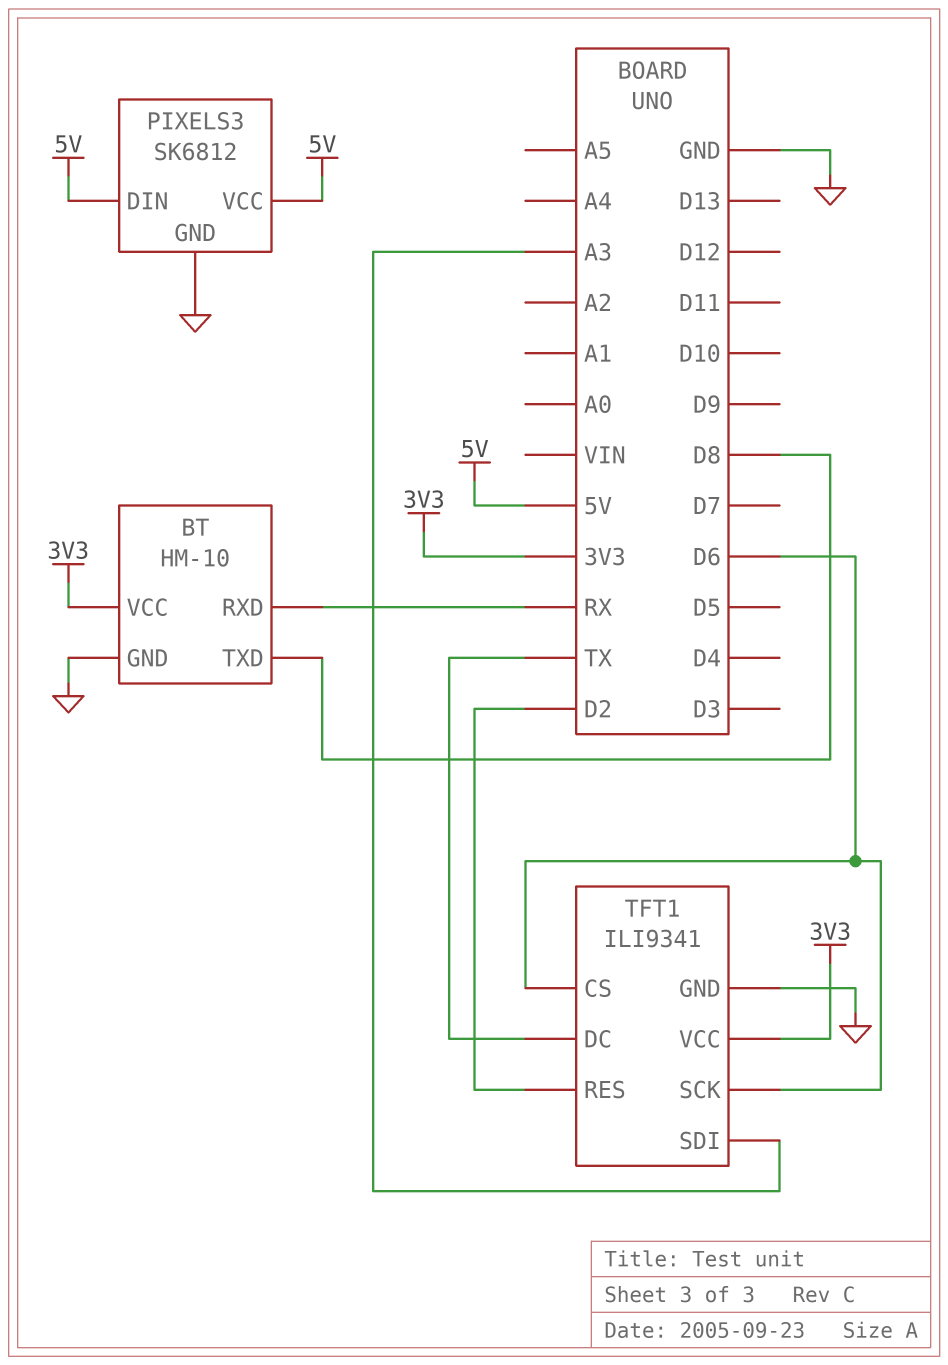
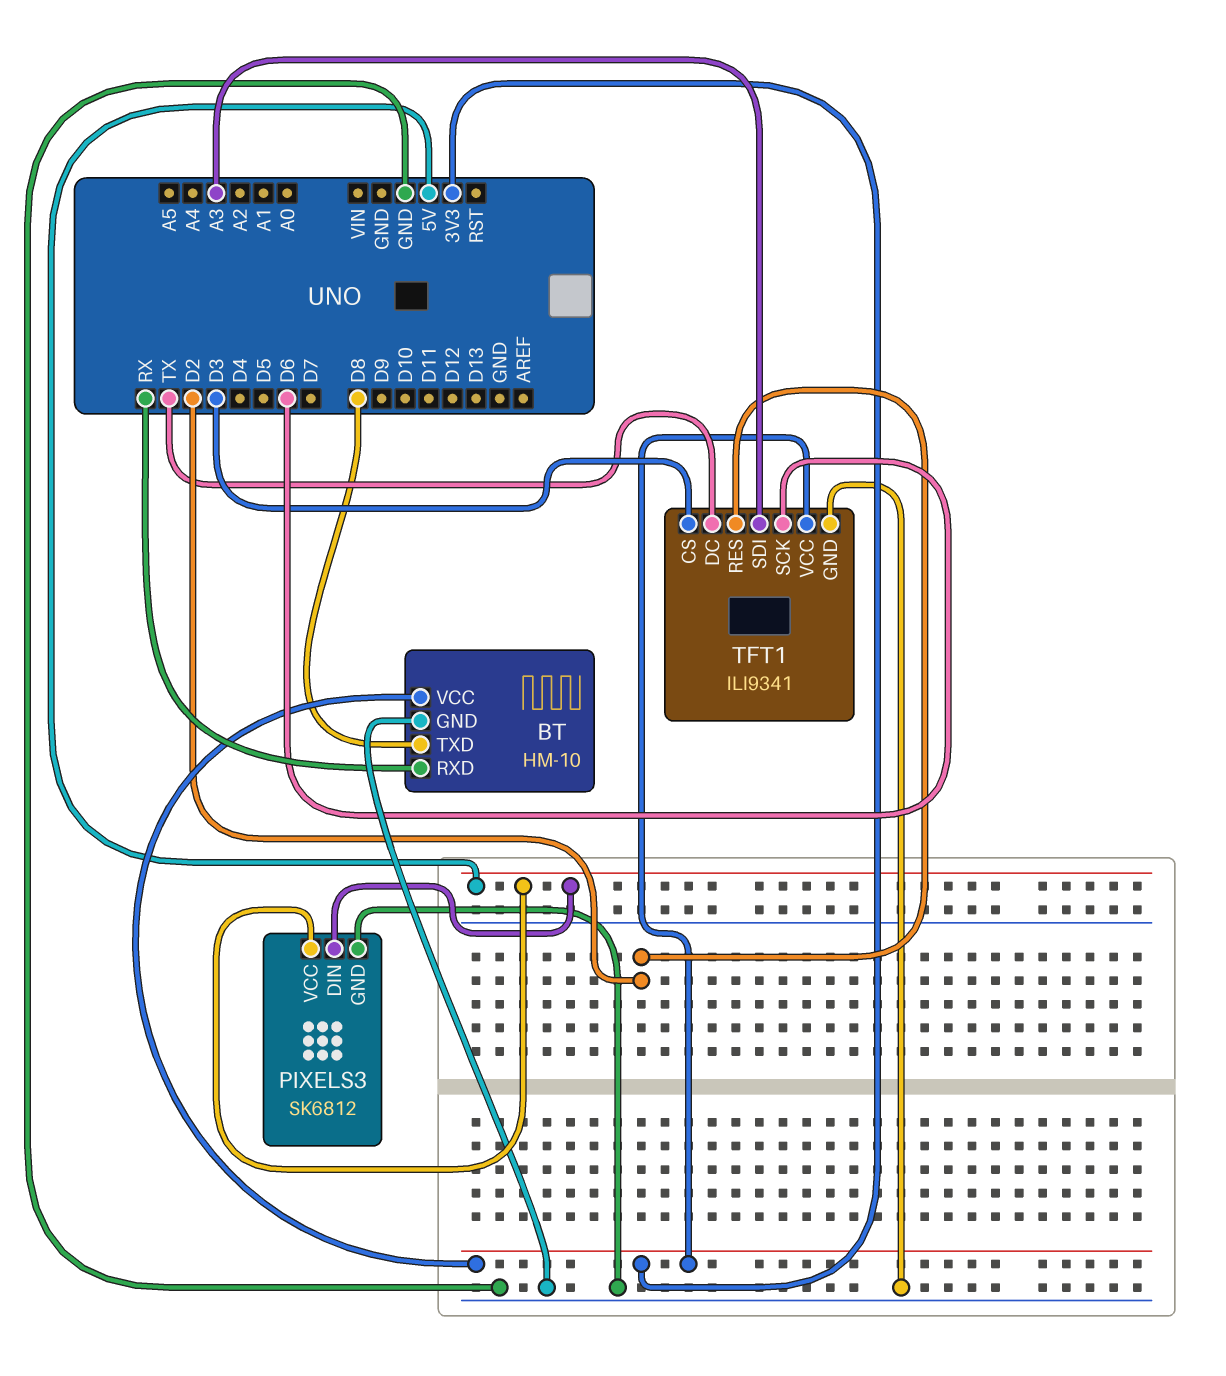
TFT1 pin CS: D6 -> D3

